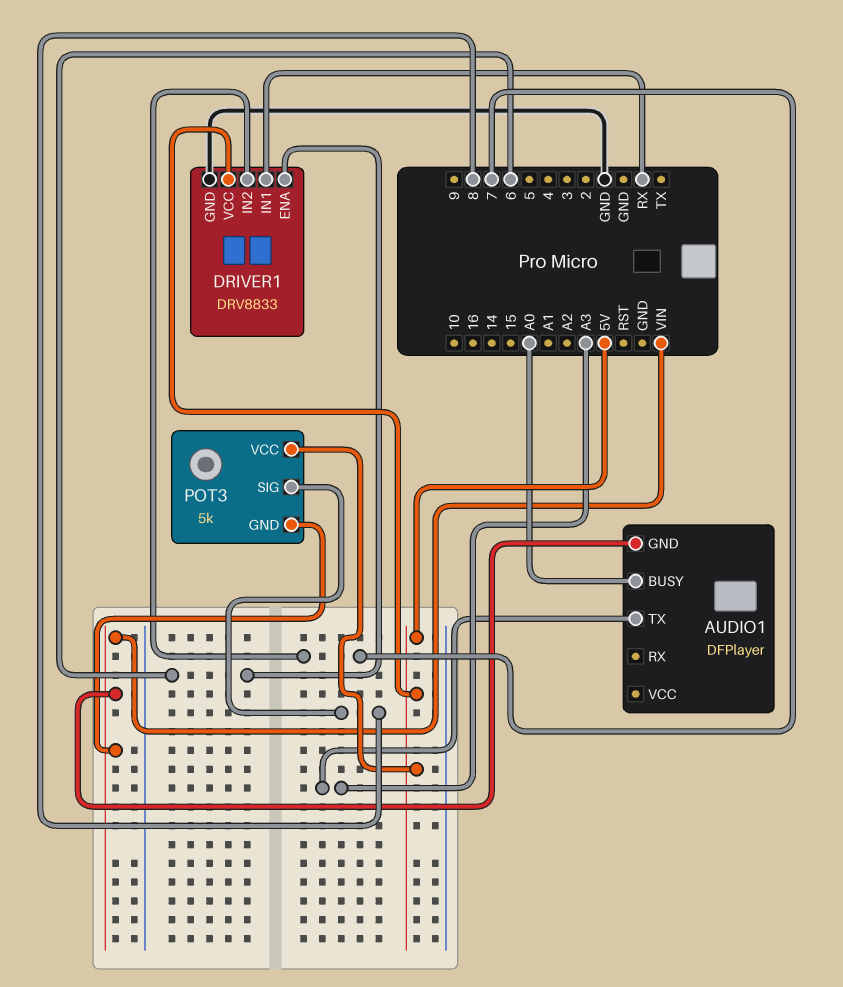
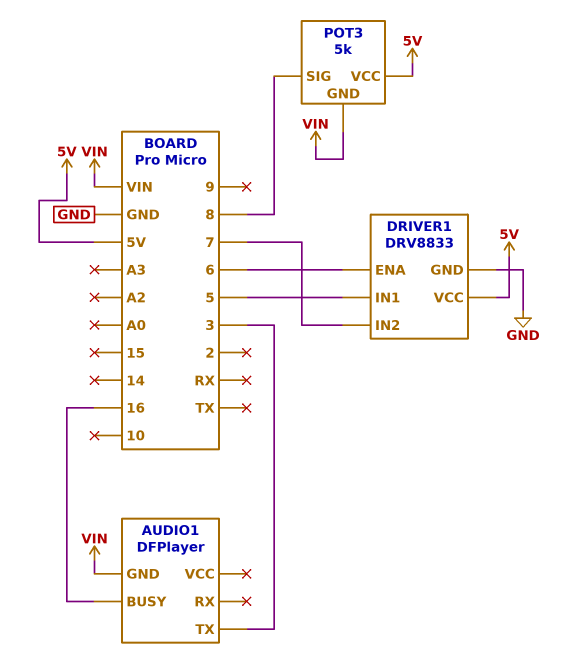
AUDIO1 pin BUSY: A0 -> 16
AUDIO1 pin TX: A3 -> 3
DRIVER1 pin IN1: RX -> 5

